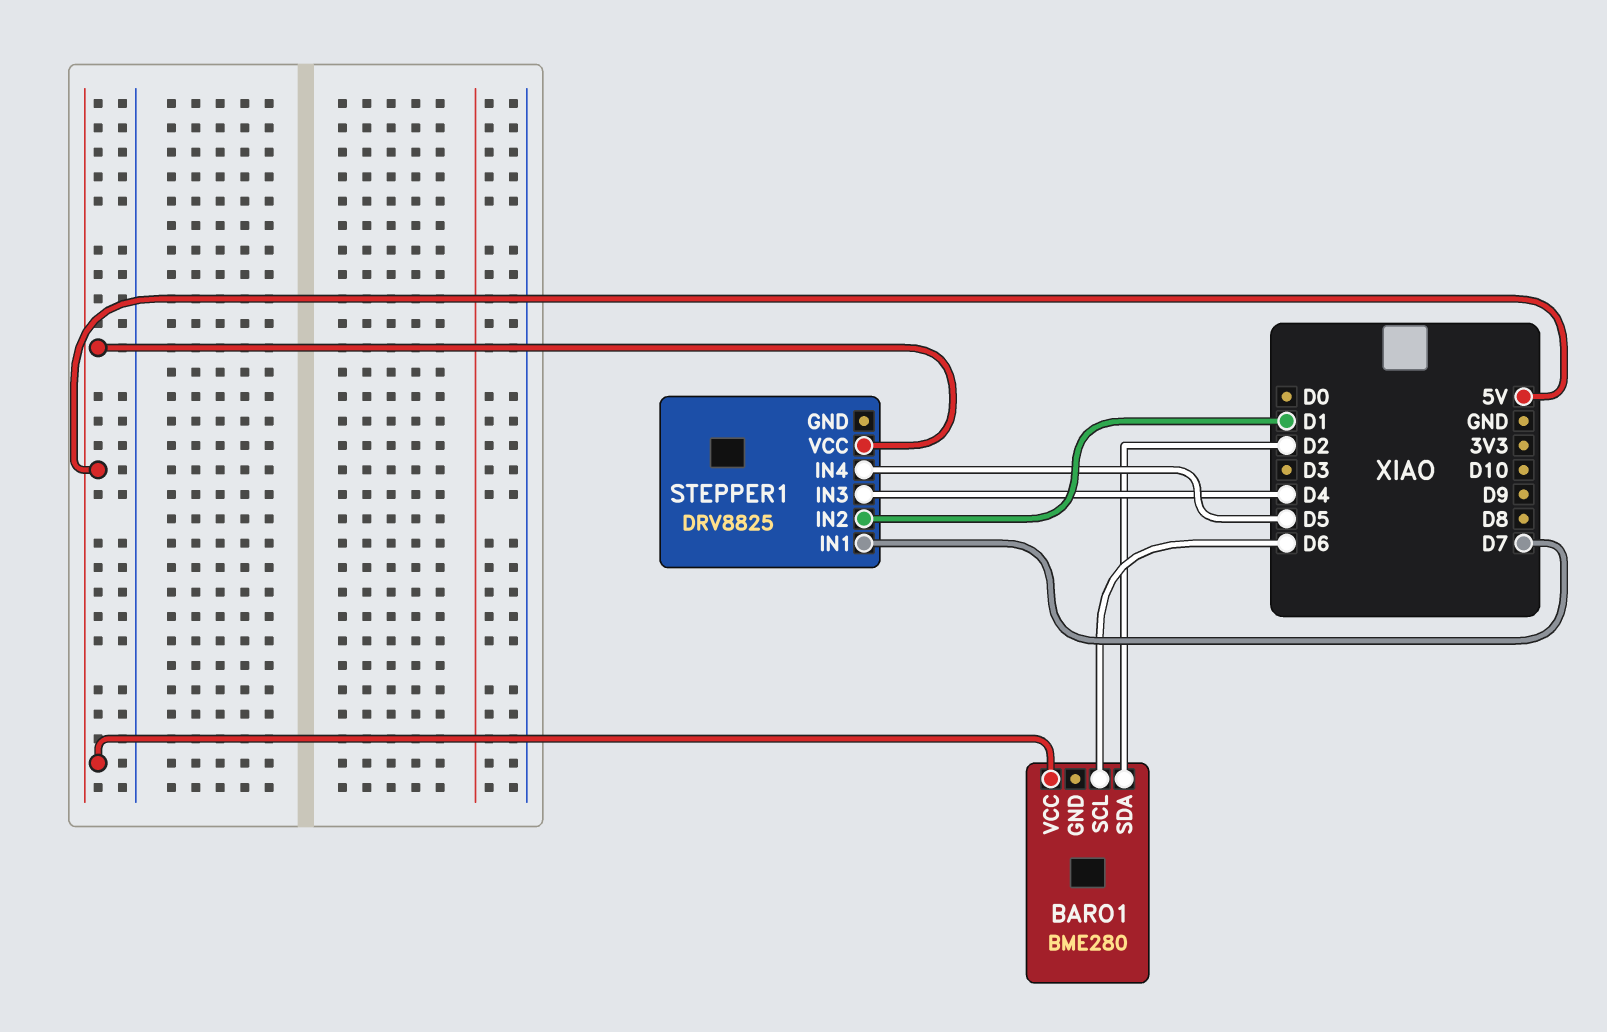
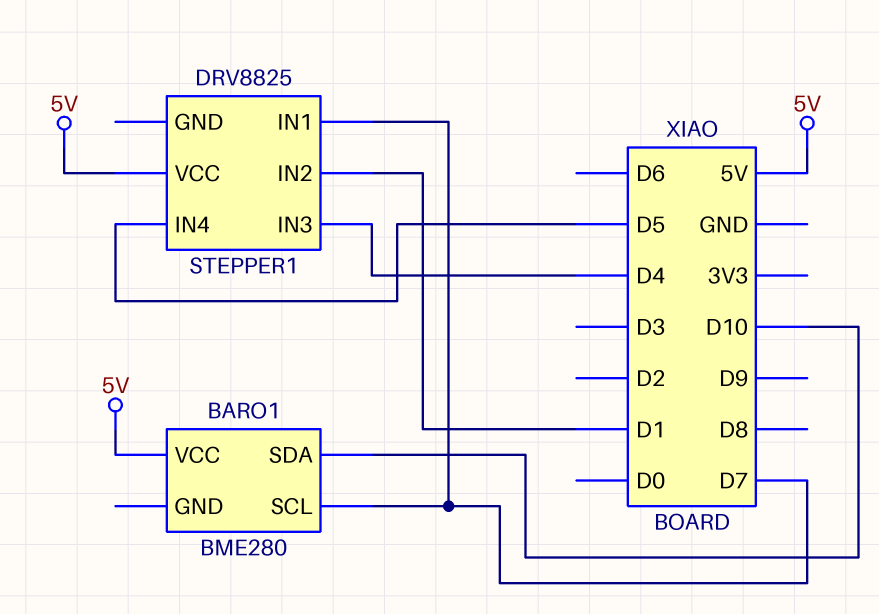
BARO1 pin SCL: D6 -> D7
BARO1 pin SDA: D2 -> D10

